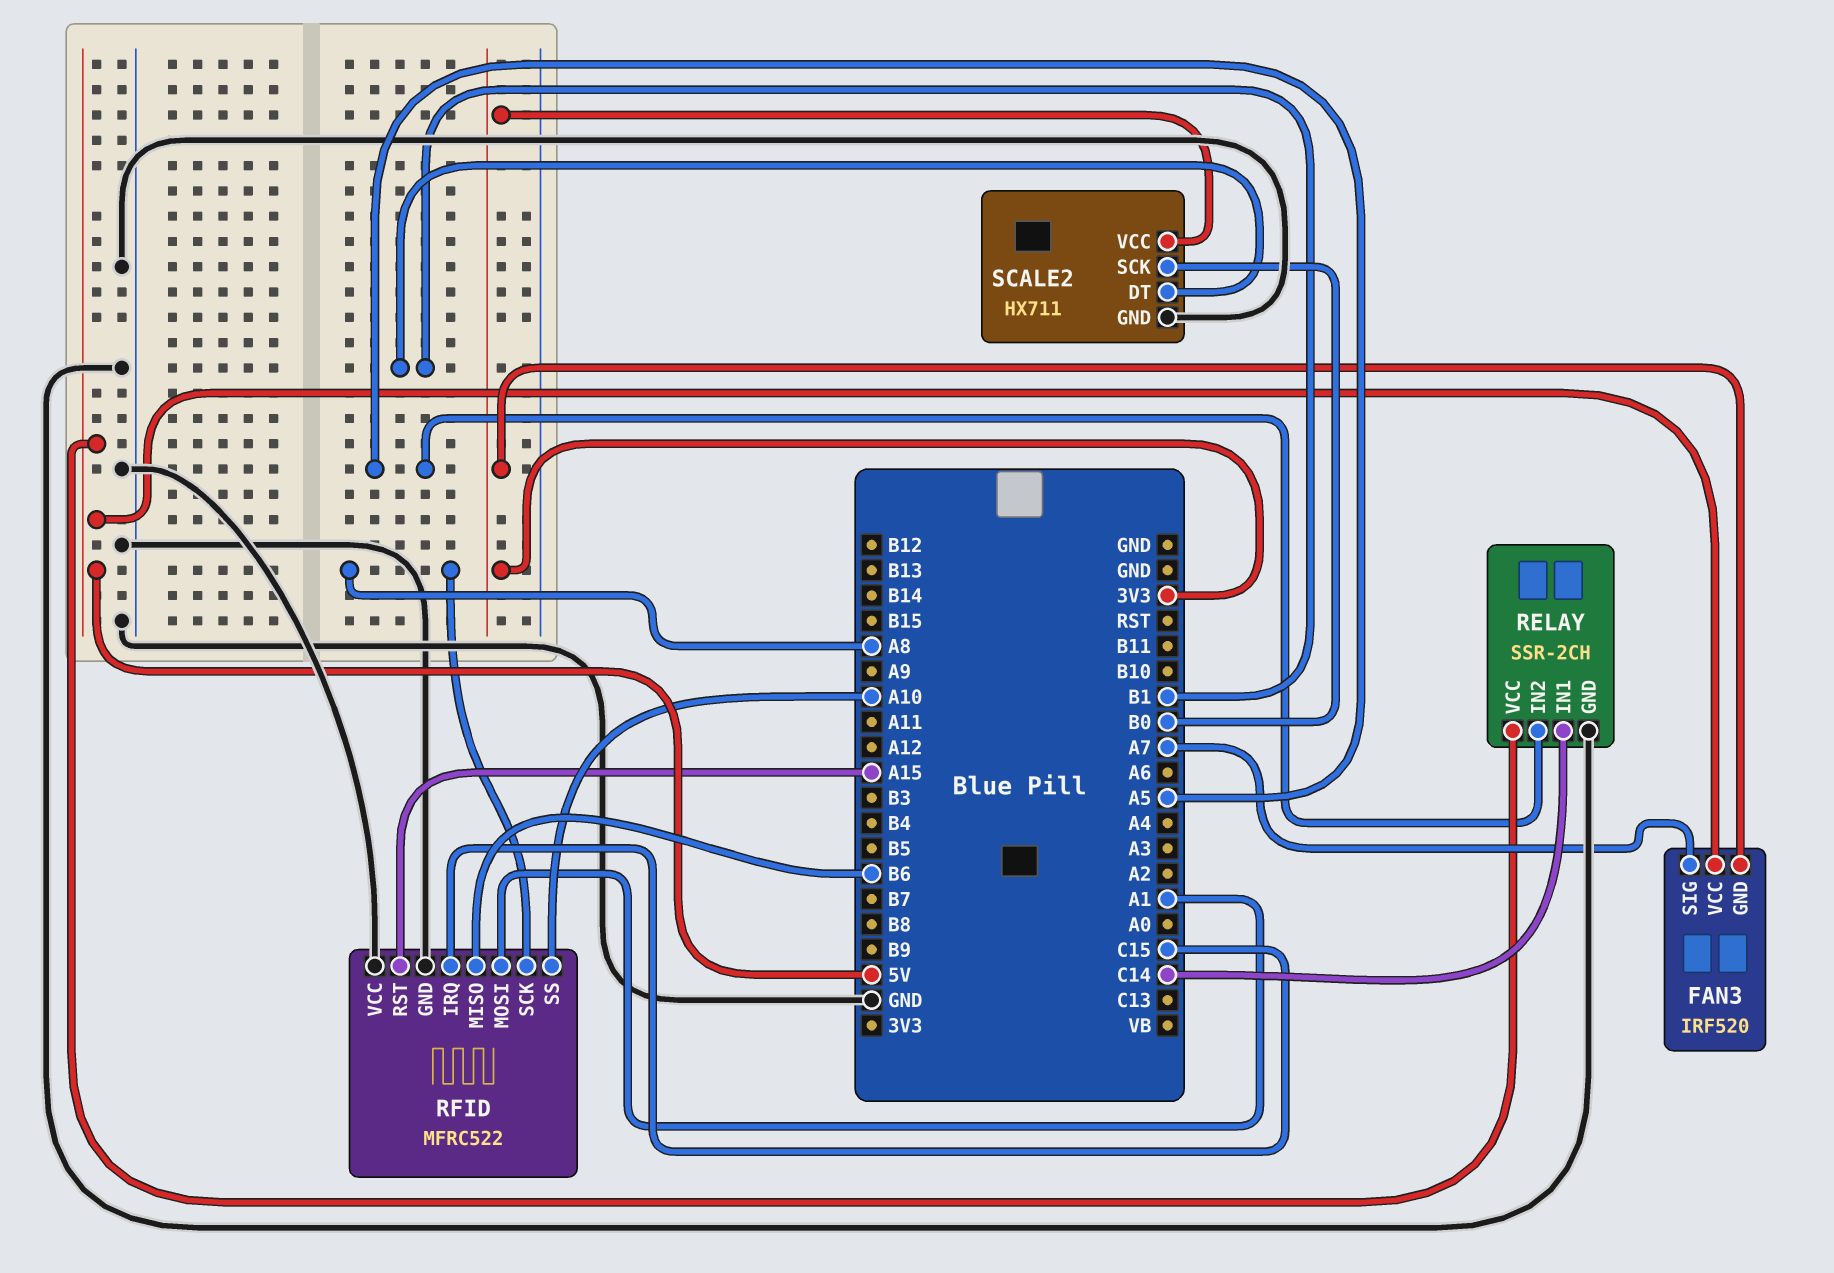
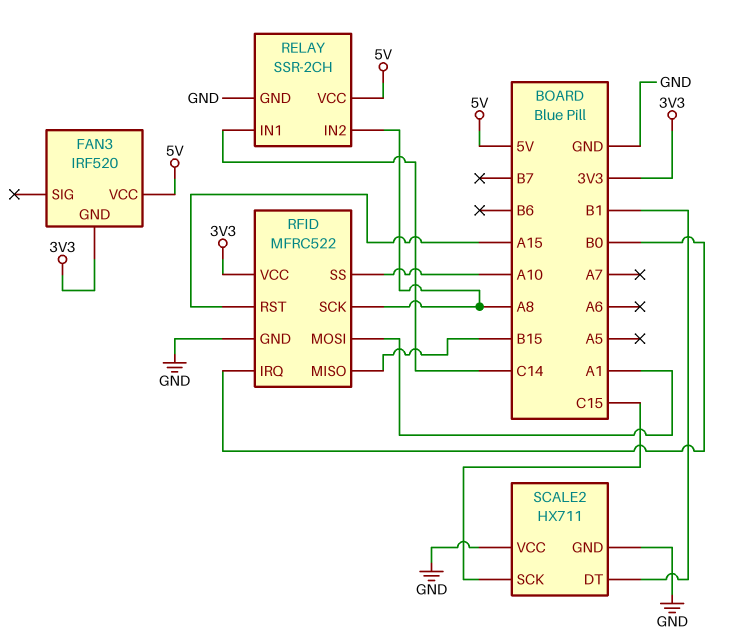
FAN3 pin SIG: A7 -> none
RELAY pin IN2: A5 -> A8
RFID pin IRQ: C15 -> B0
RFID pin MISO: B6 -> B15
RFID pin VCC: GND -> 3V3
SCALE2 pin SCK: B0 -> C15
SCALE2 pin VCC: 3V3 -> GND

